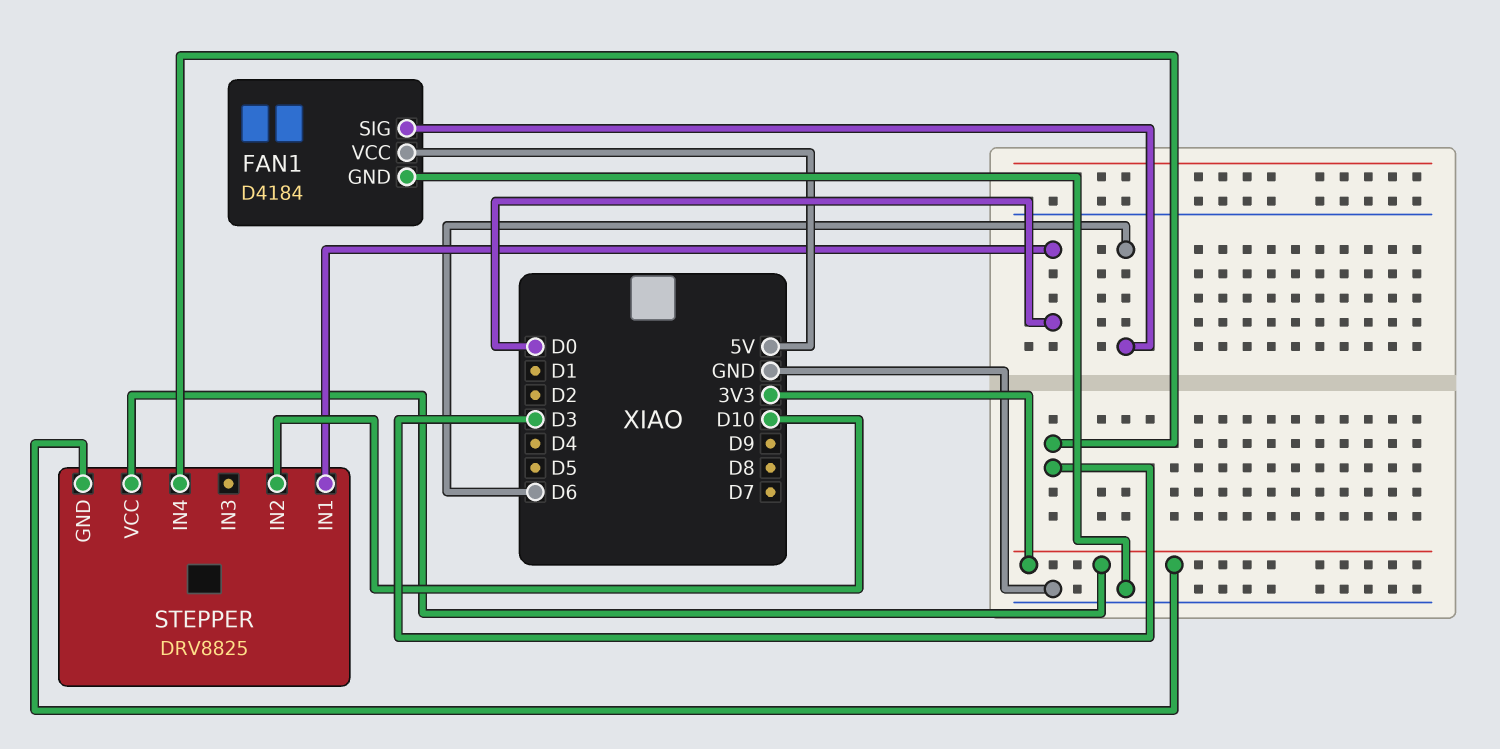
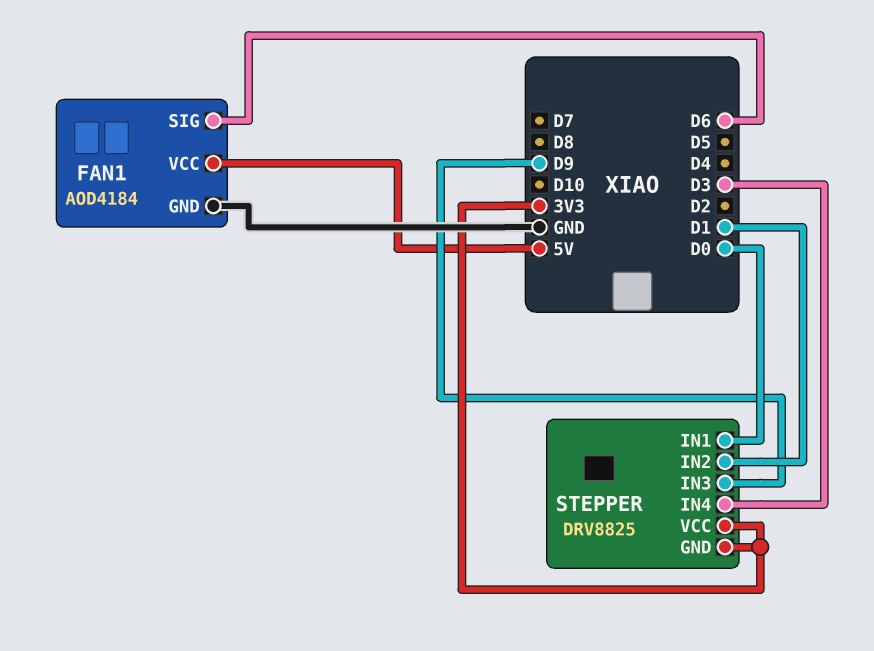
FAN1: D4184 -> AOD4184
STEPPER pin IN2: D10 -> D1
STEPPER pin IN3: none -> D9

